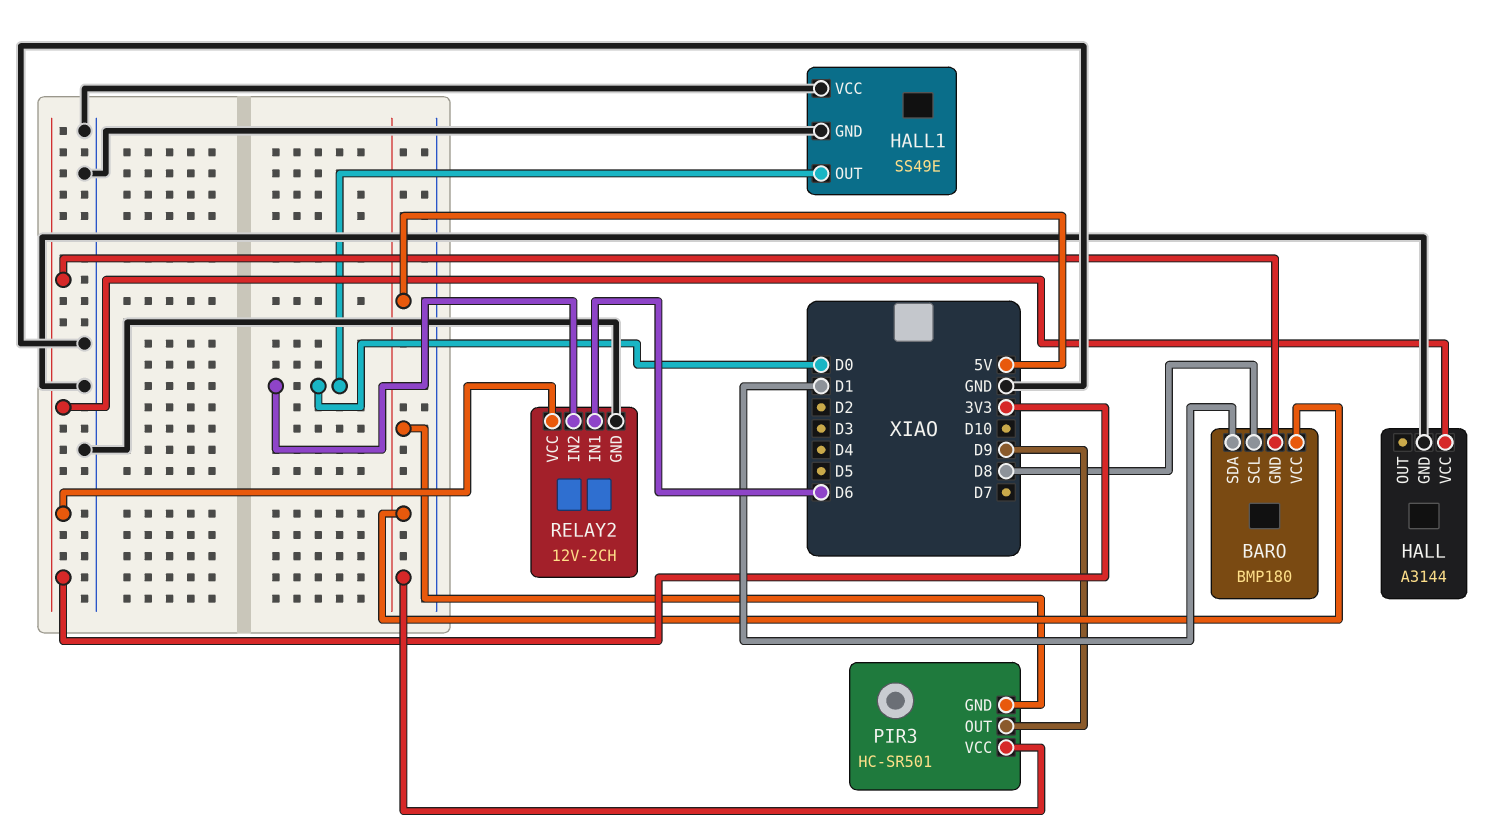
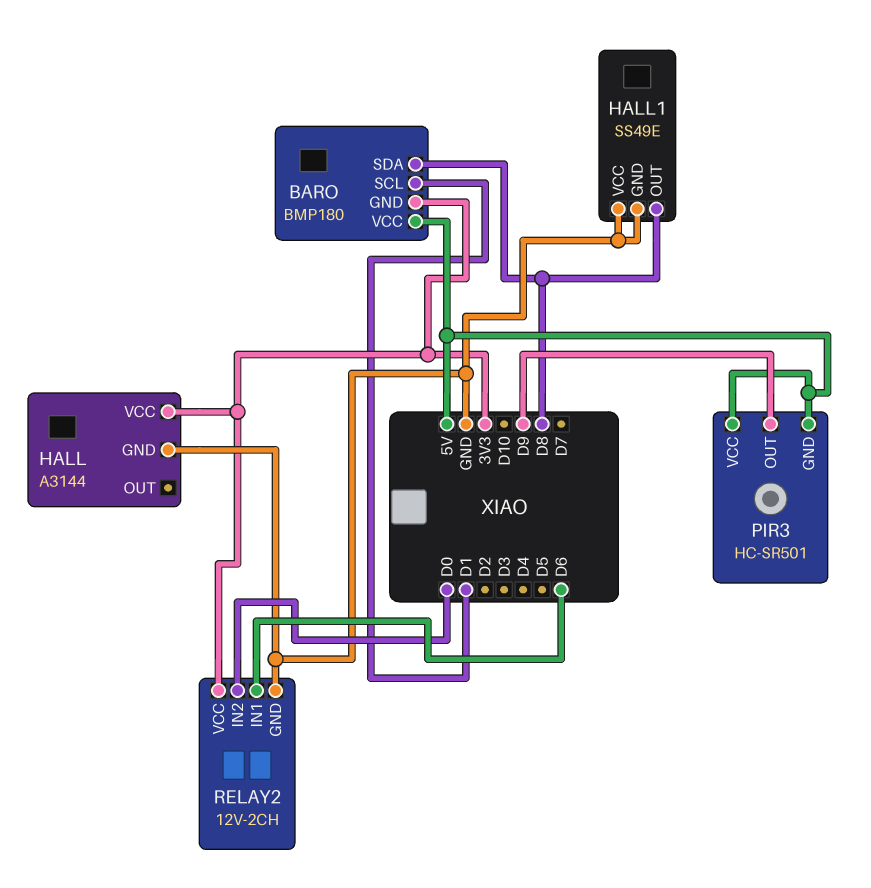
BARO pin SCL: D8 -> D1
BARO pin SDA: D1 -> D8
HALL1 pin OUT: D0 -> D8

